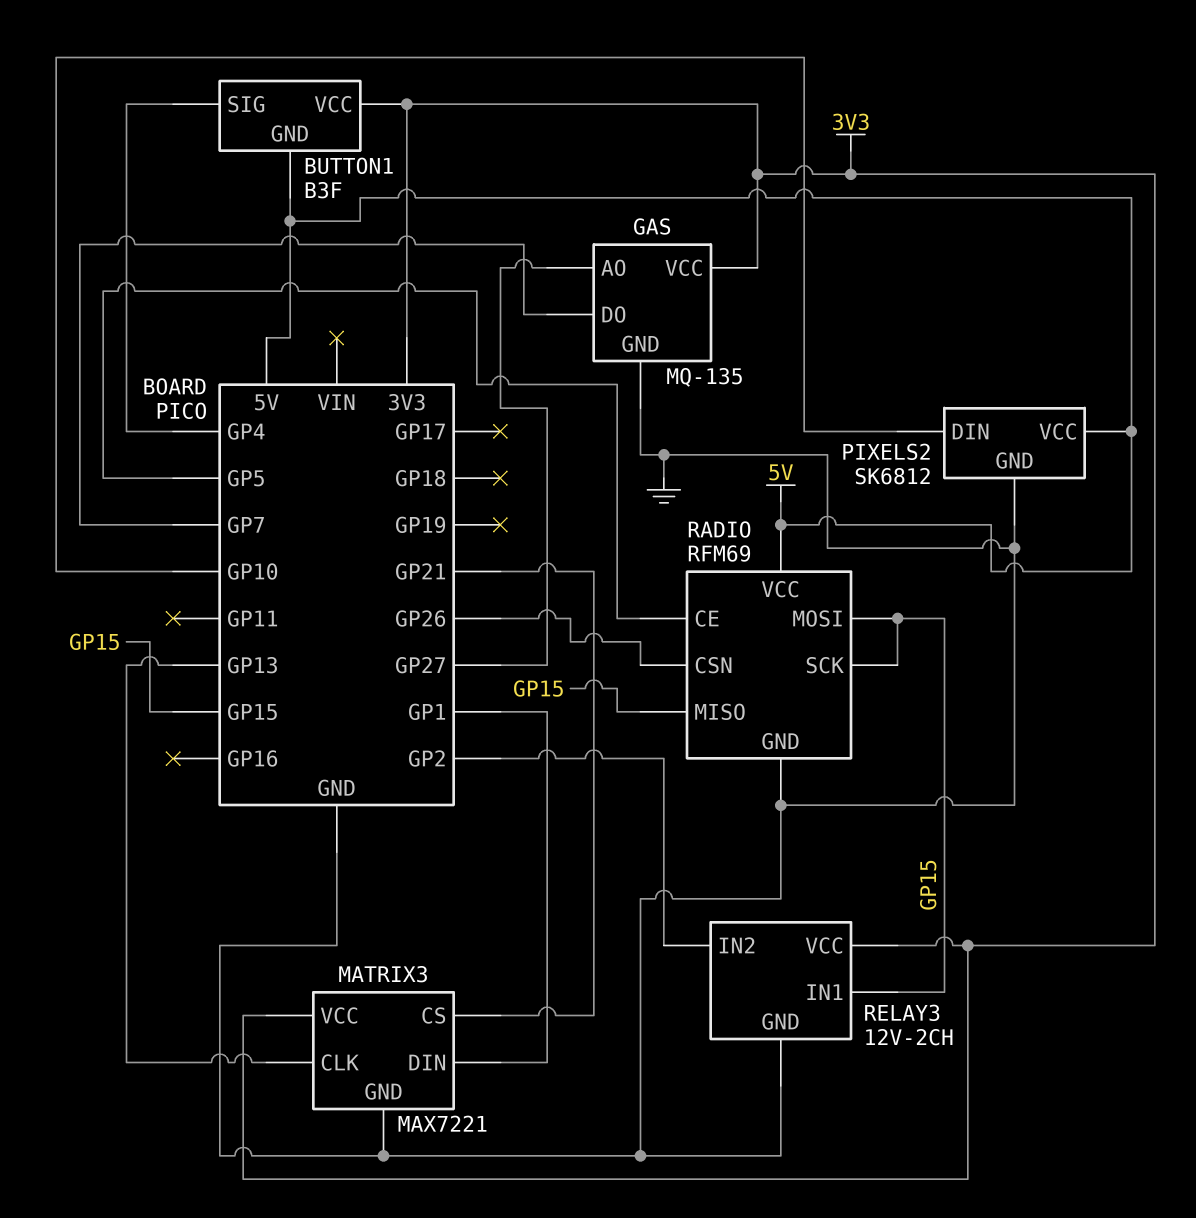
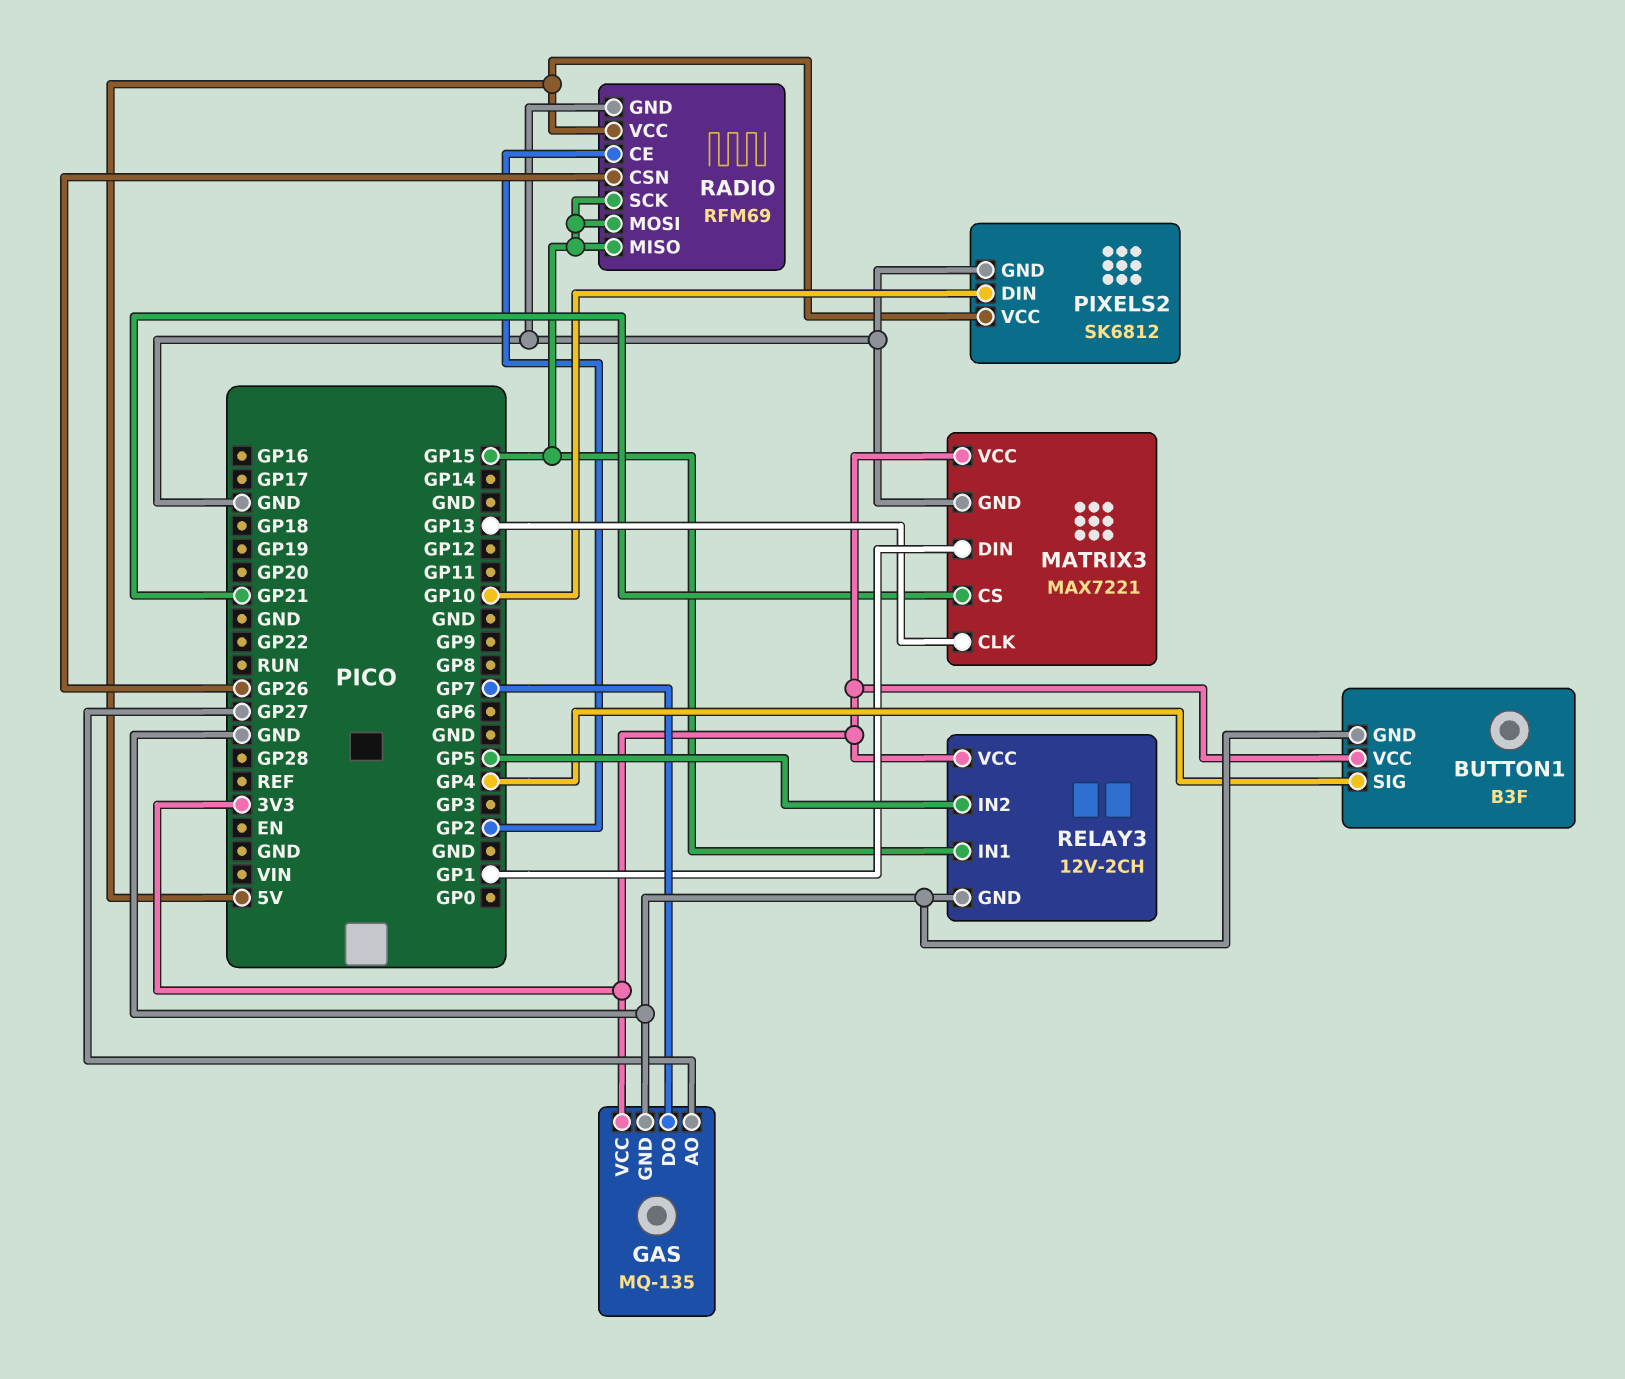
BUTTON1 pin GND: 5V -> GND
RADIO pin CE: GP5 -> GP2
RELAY3 pin IN2: GP2 -> GP5

